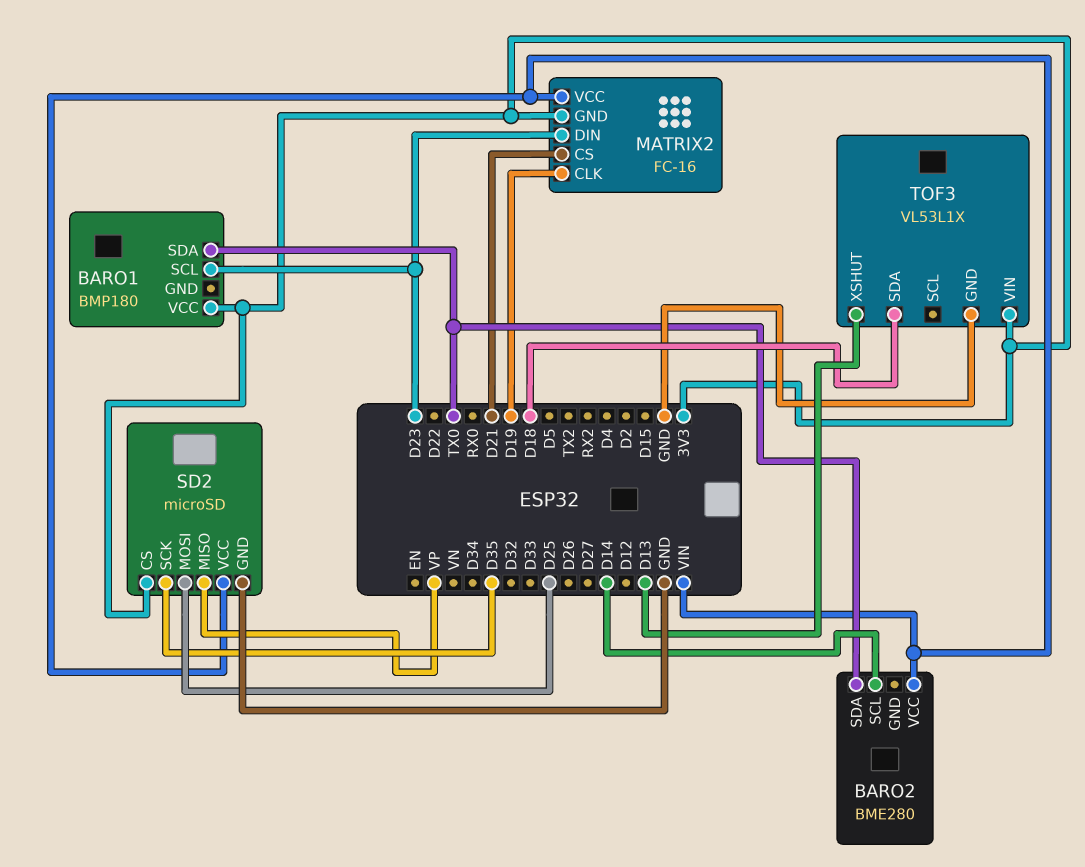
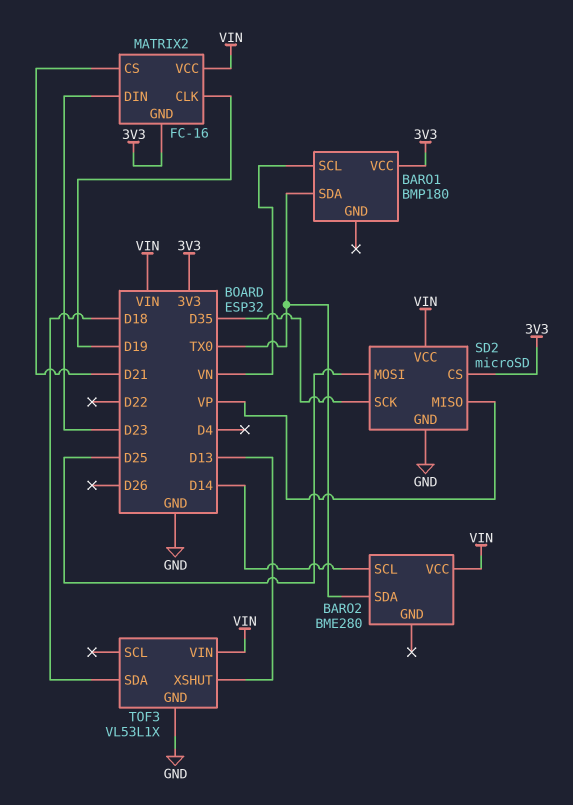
BARO1 pin SCL: D23 -> VN
TOF3 pin VIN: 3V3 -> VIN

